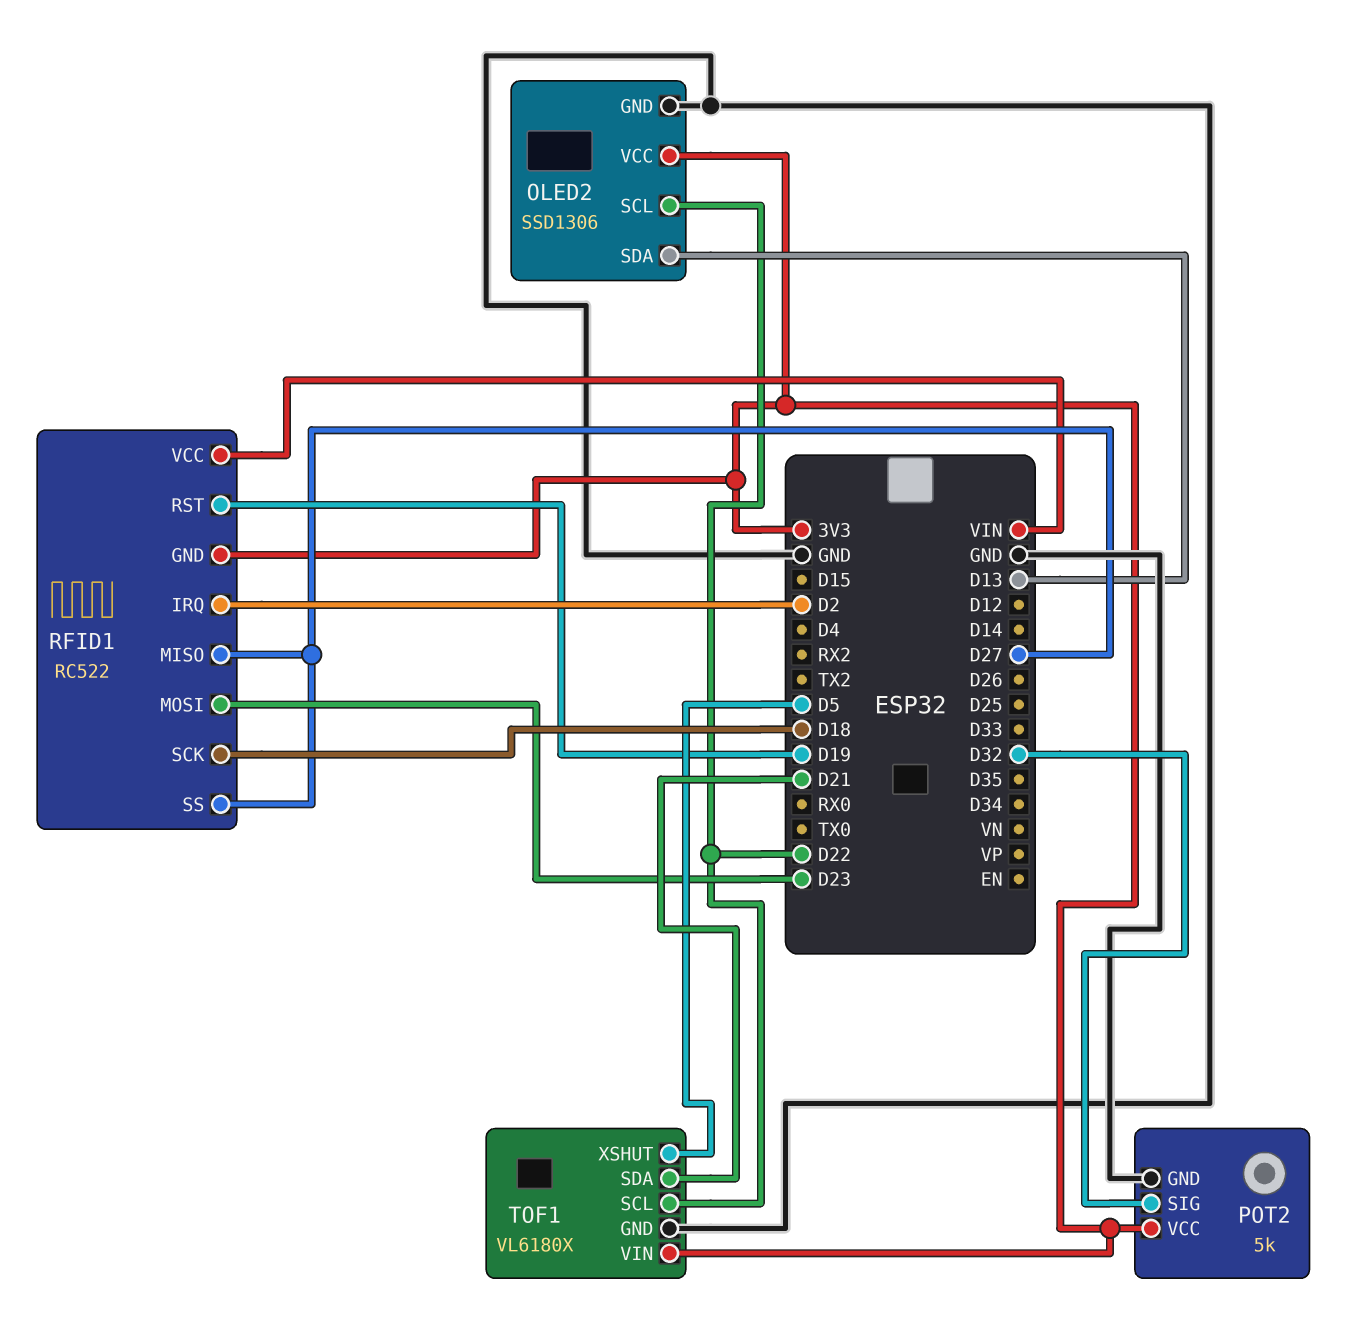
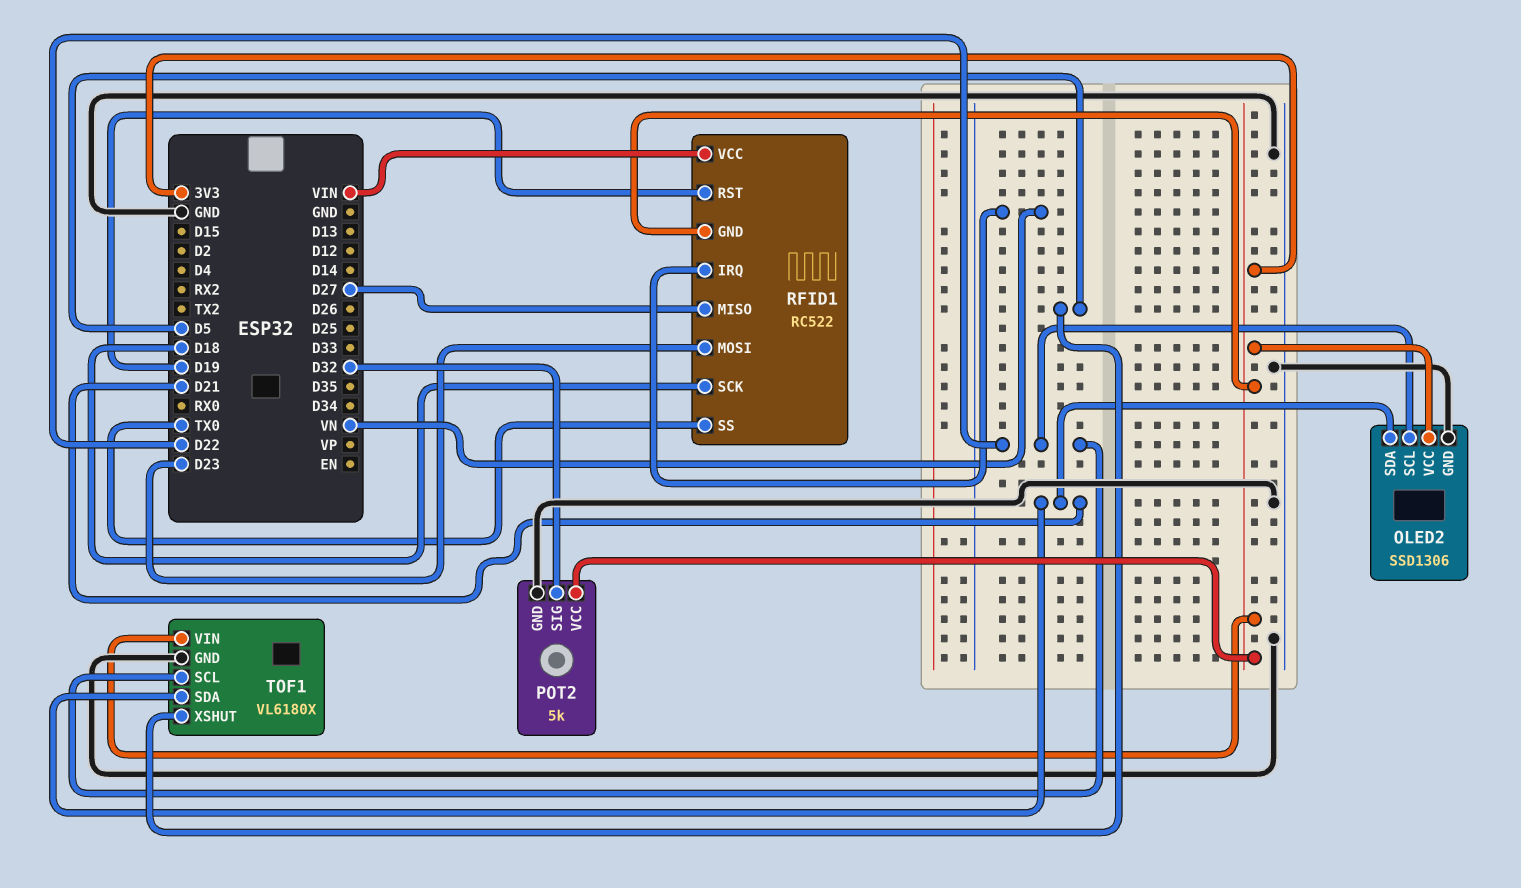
OLED2 pin SDA: D13 -> D21
RFID1 pin IRQ: D2 -> VN
RFID1 pin SS: D27 -> TX0

